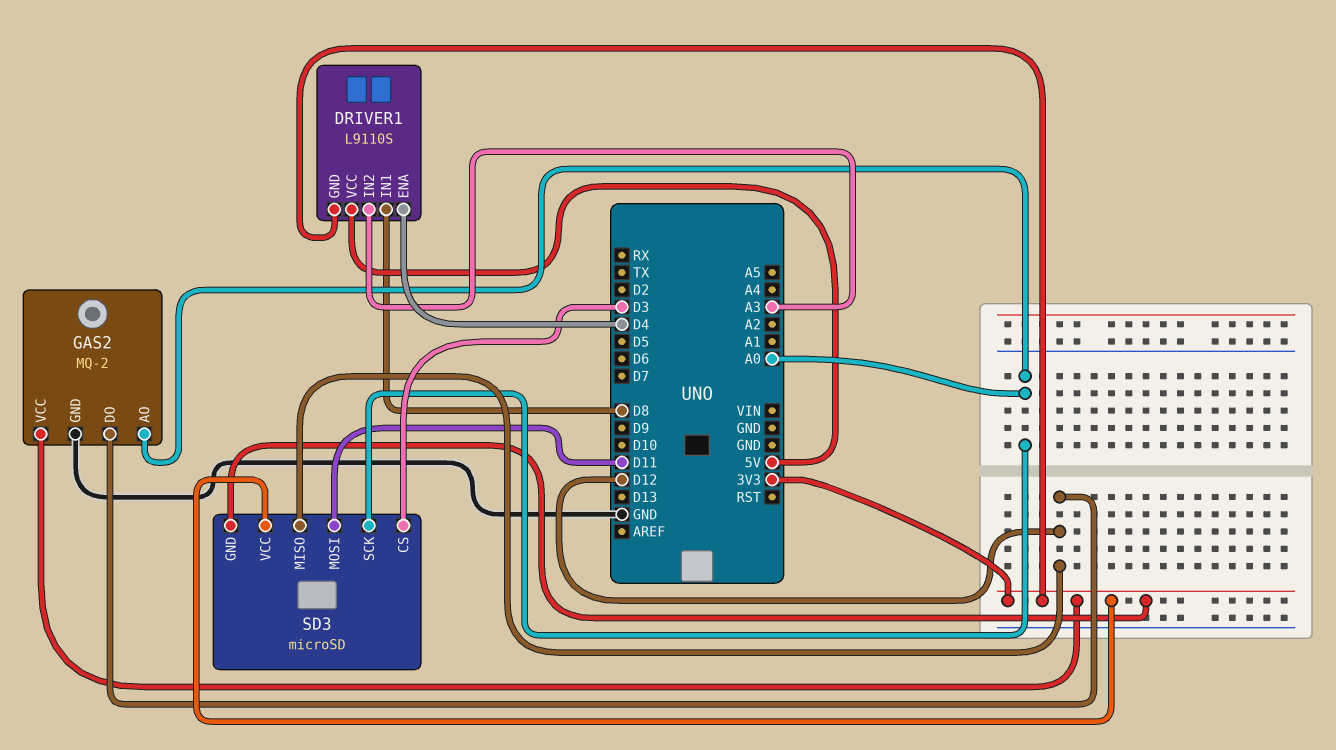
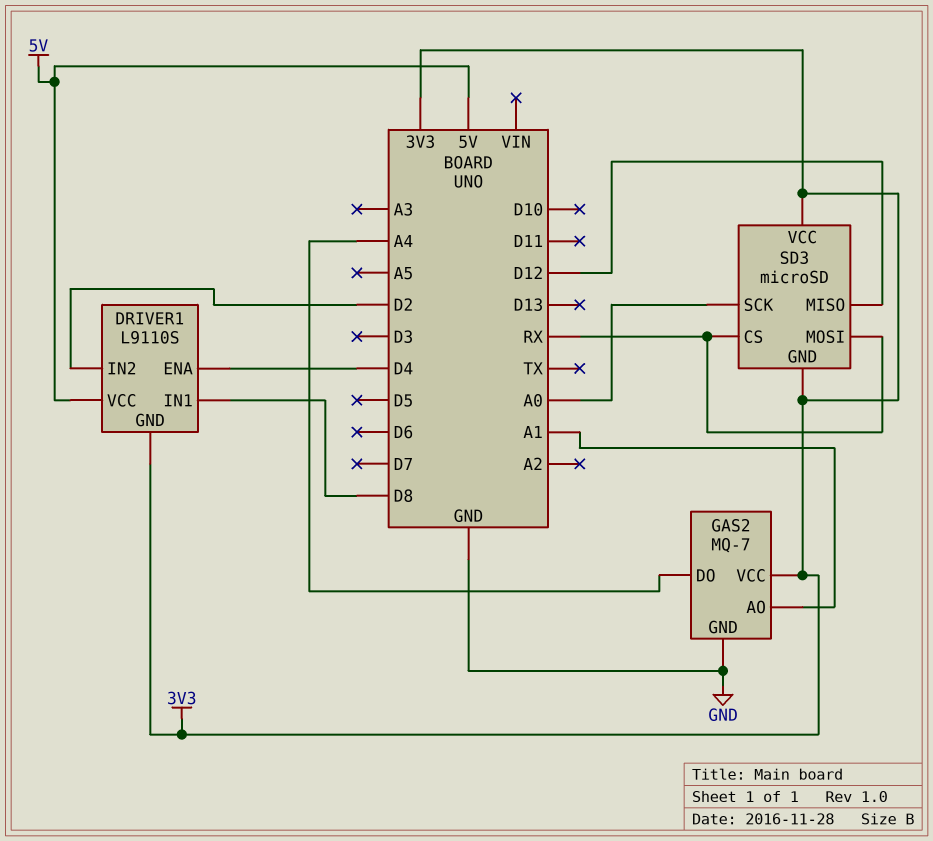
DRIVER1 pin IN2: A3 -> D2
GAS2: MQ-2 -> MQ-7
GAS2 pin AO: A0 -> A1
GAS2 pin DO: D12 -> A4
SD3 pin CS: D3 -> RX
SD3 pin MOSI: D11 -> RX

